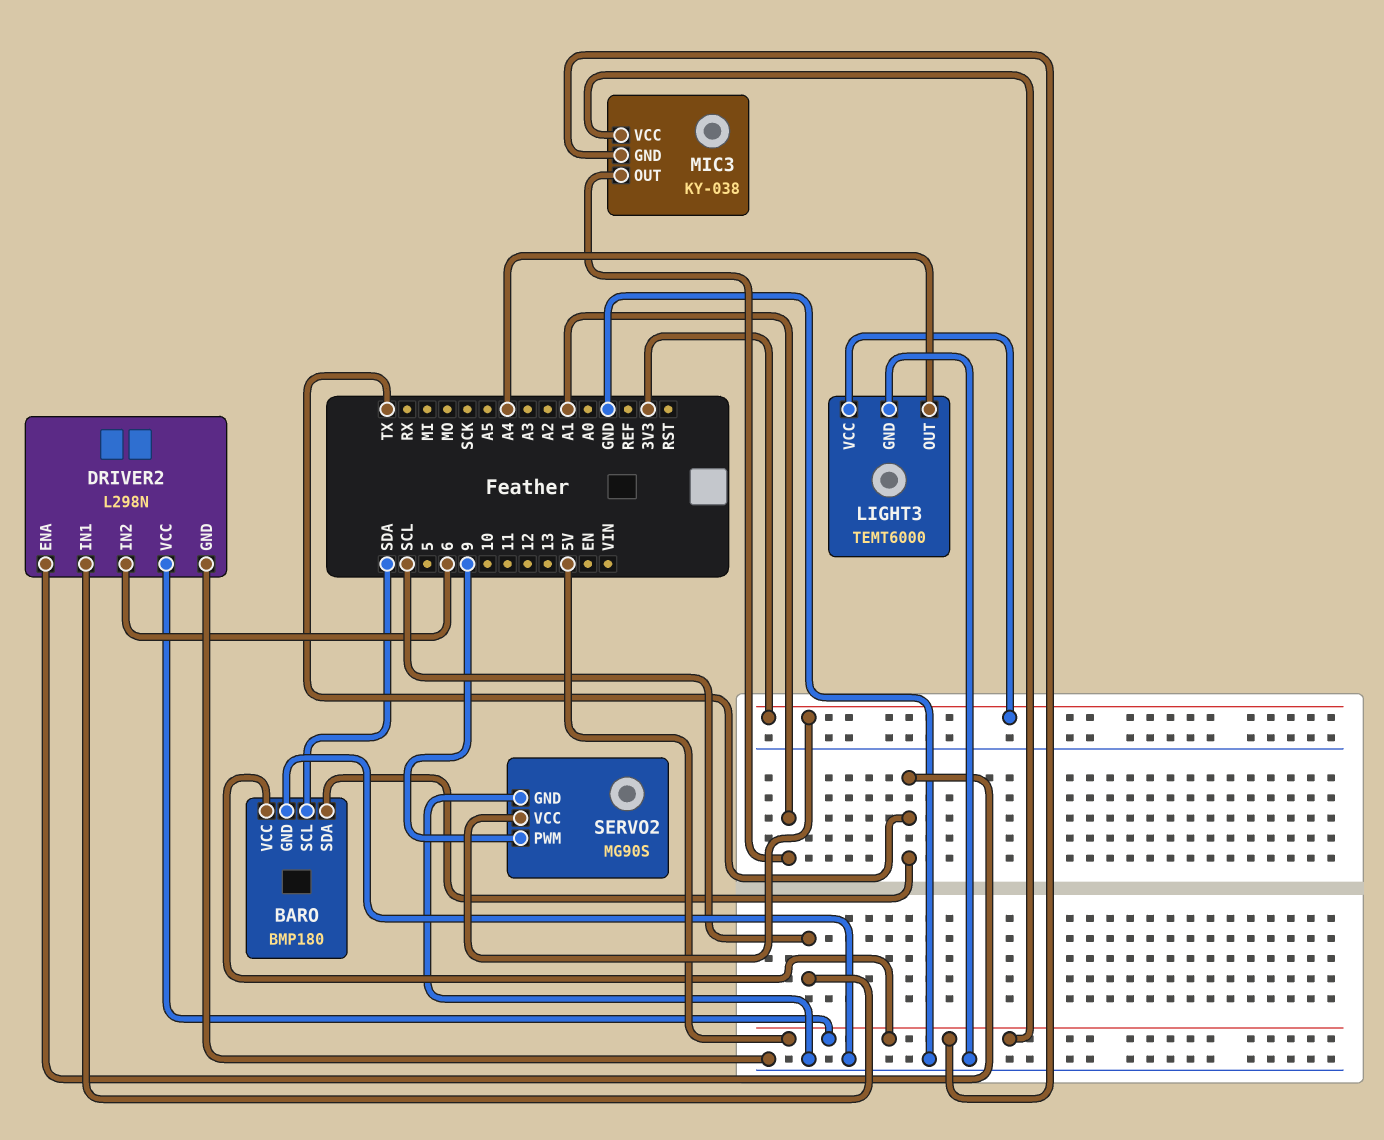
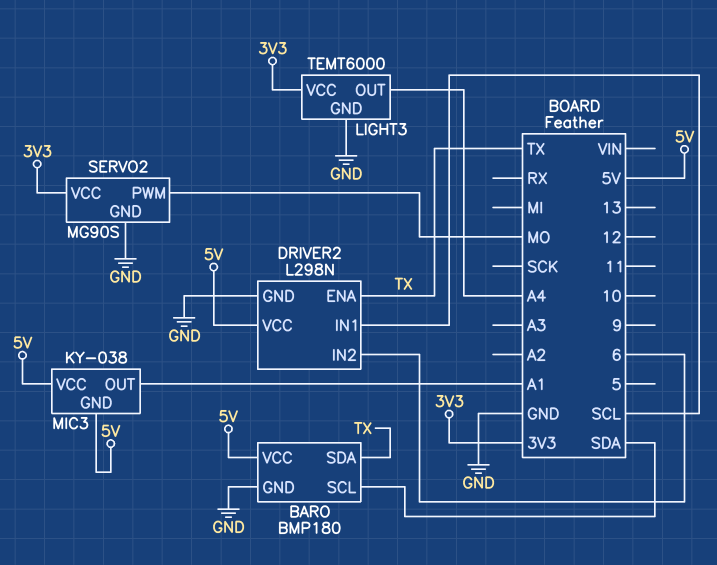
SERVO2 pin PWM: 9 -> MO

